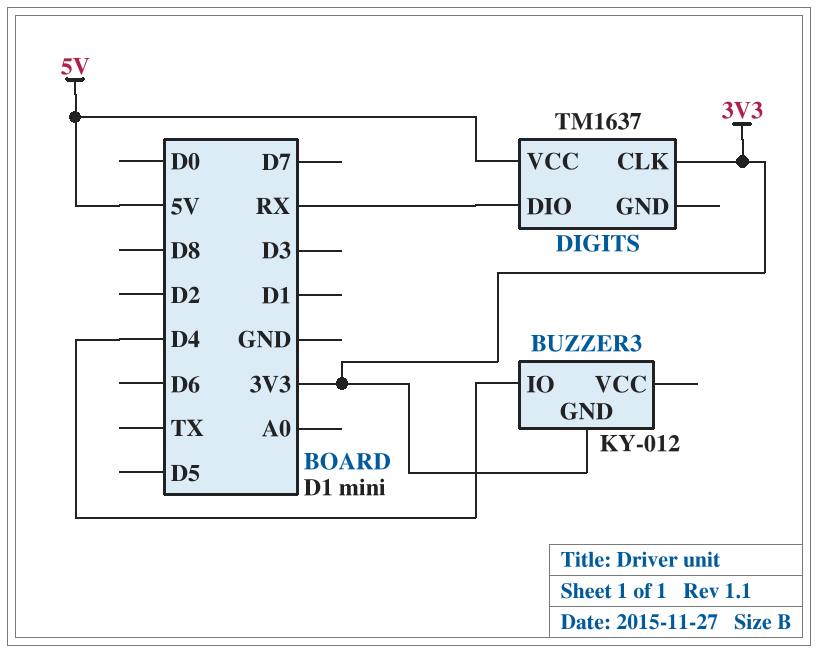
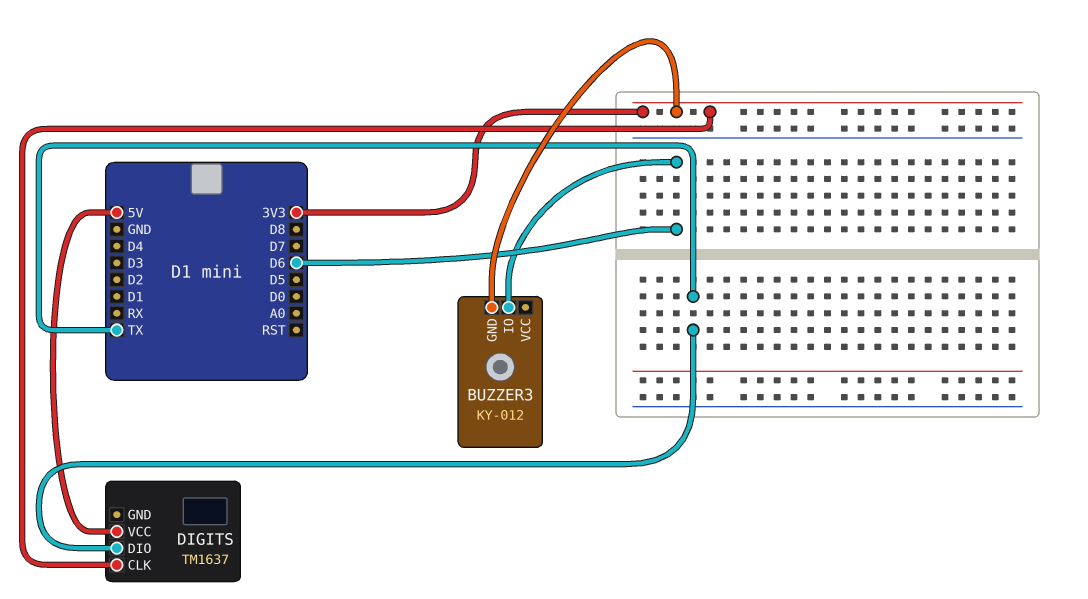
BUZZER3 pin IO: D4 -> D6
DIGITS pin DIO: RX -> TX

